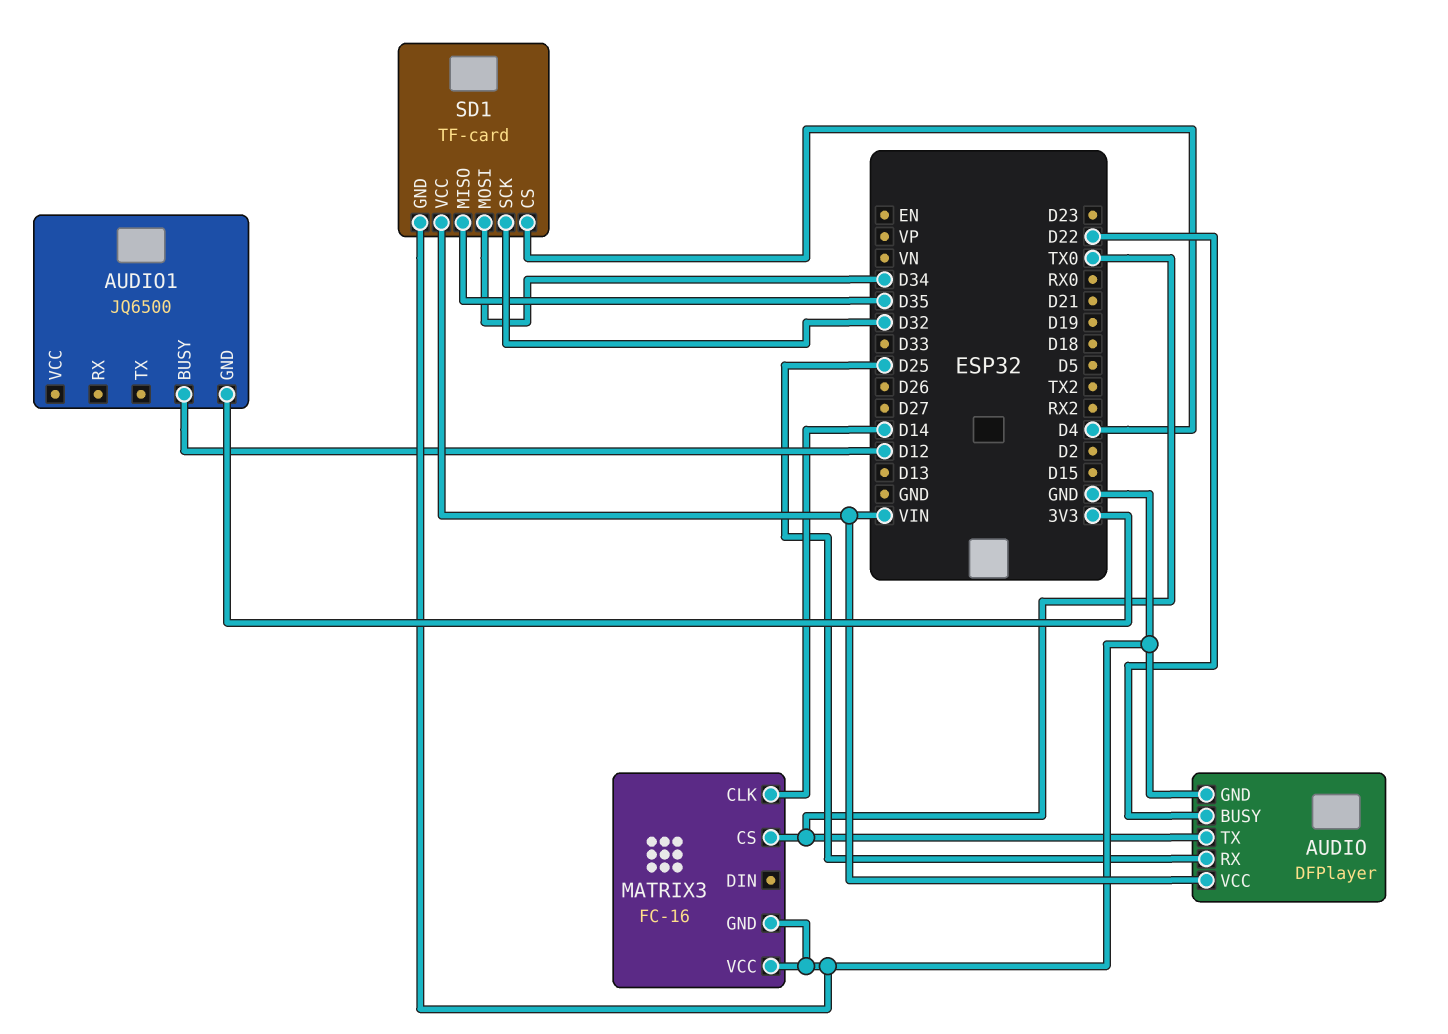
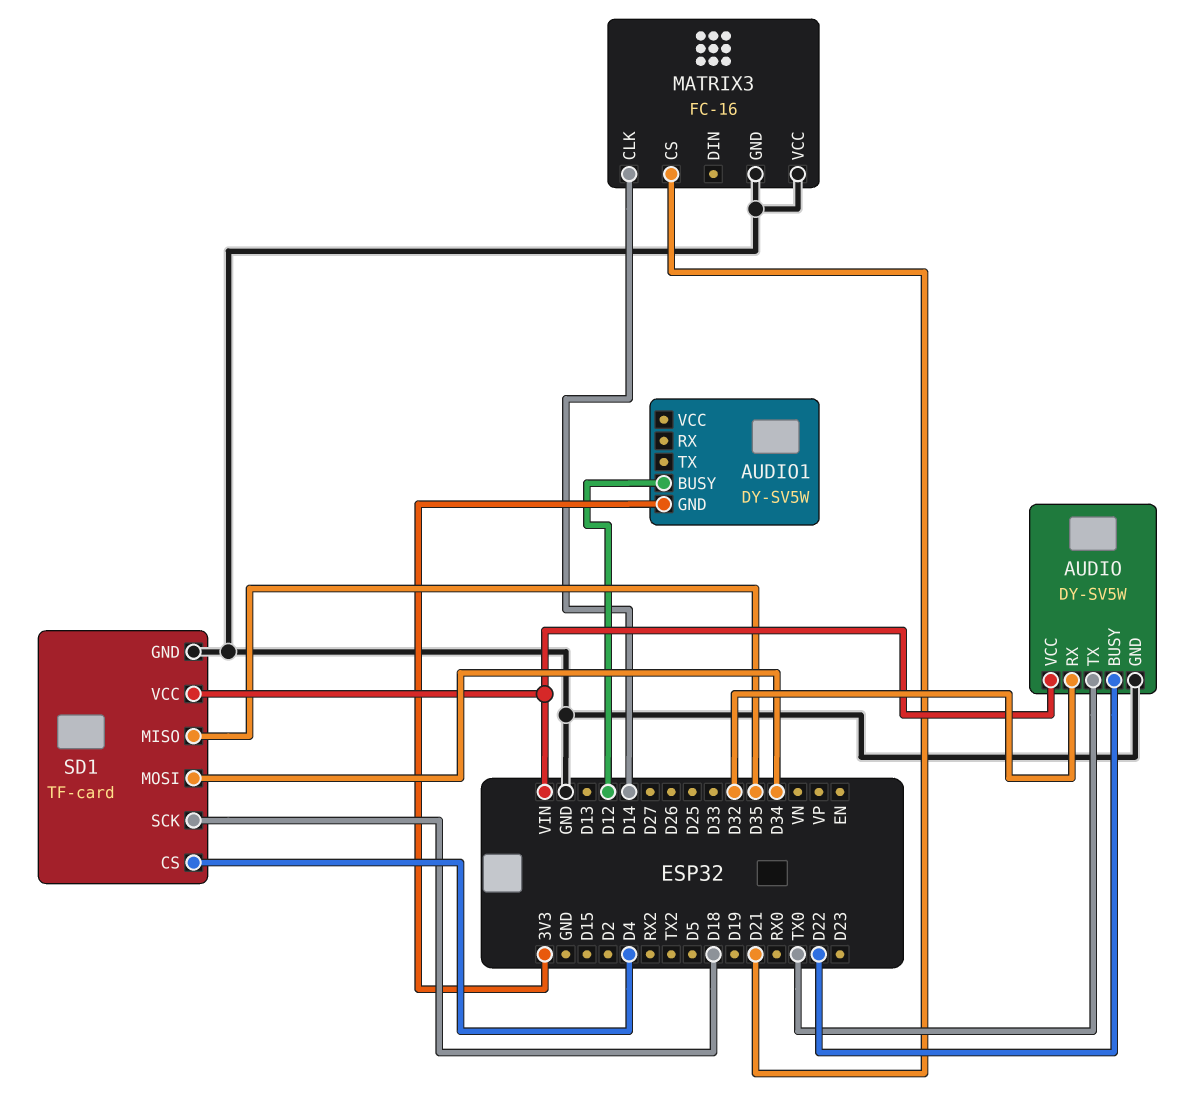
AUDIO: DFPlayer -> DY-SV5W
AUDIO pin RX: D25 -> D32
AUDIO1: JQ6500 -> DY-SV5W
MATRIX3 pin CS: TX0 -> D21
SD1 pin SCK: D32 -> D18

